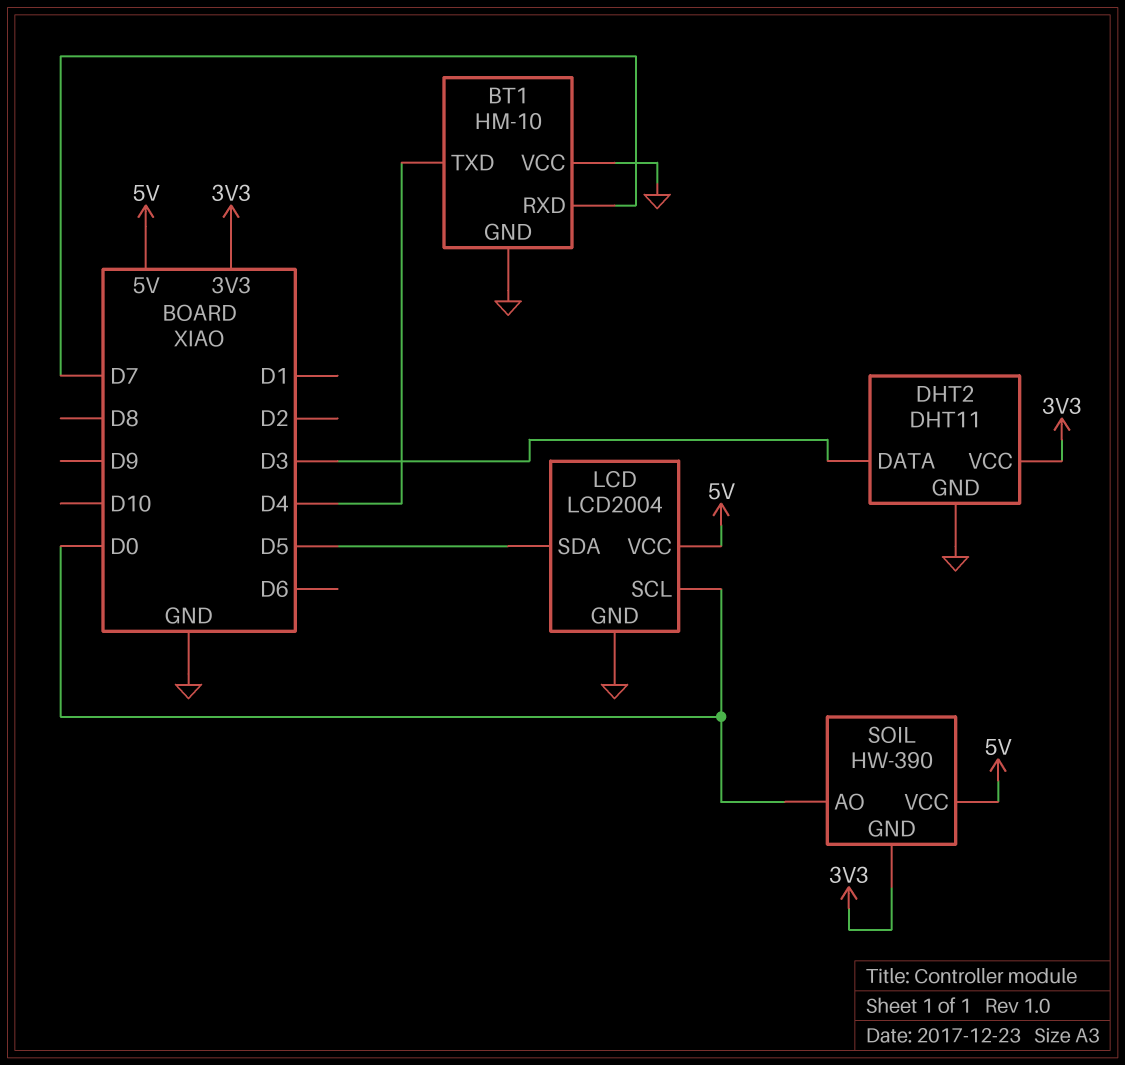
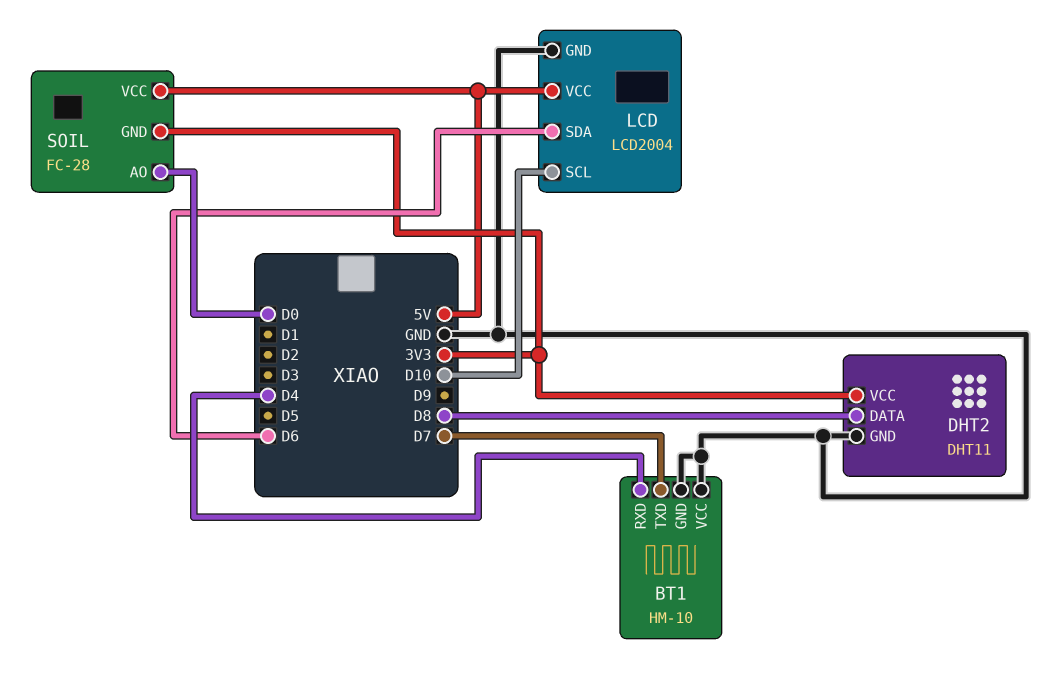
BT1 pin RXD: D7 -> D4
BT1 pin TXD: D4 -> D7
DHT2 pin DATA: D3 -> D8
LCD pin SCL: D0 -> D10
LCD pin SDA: D5 -> D6
SOIL: HW-390 -> FC-28

